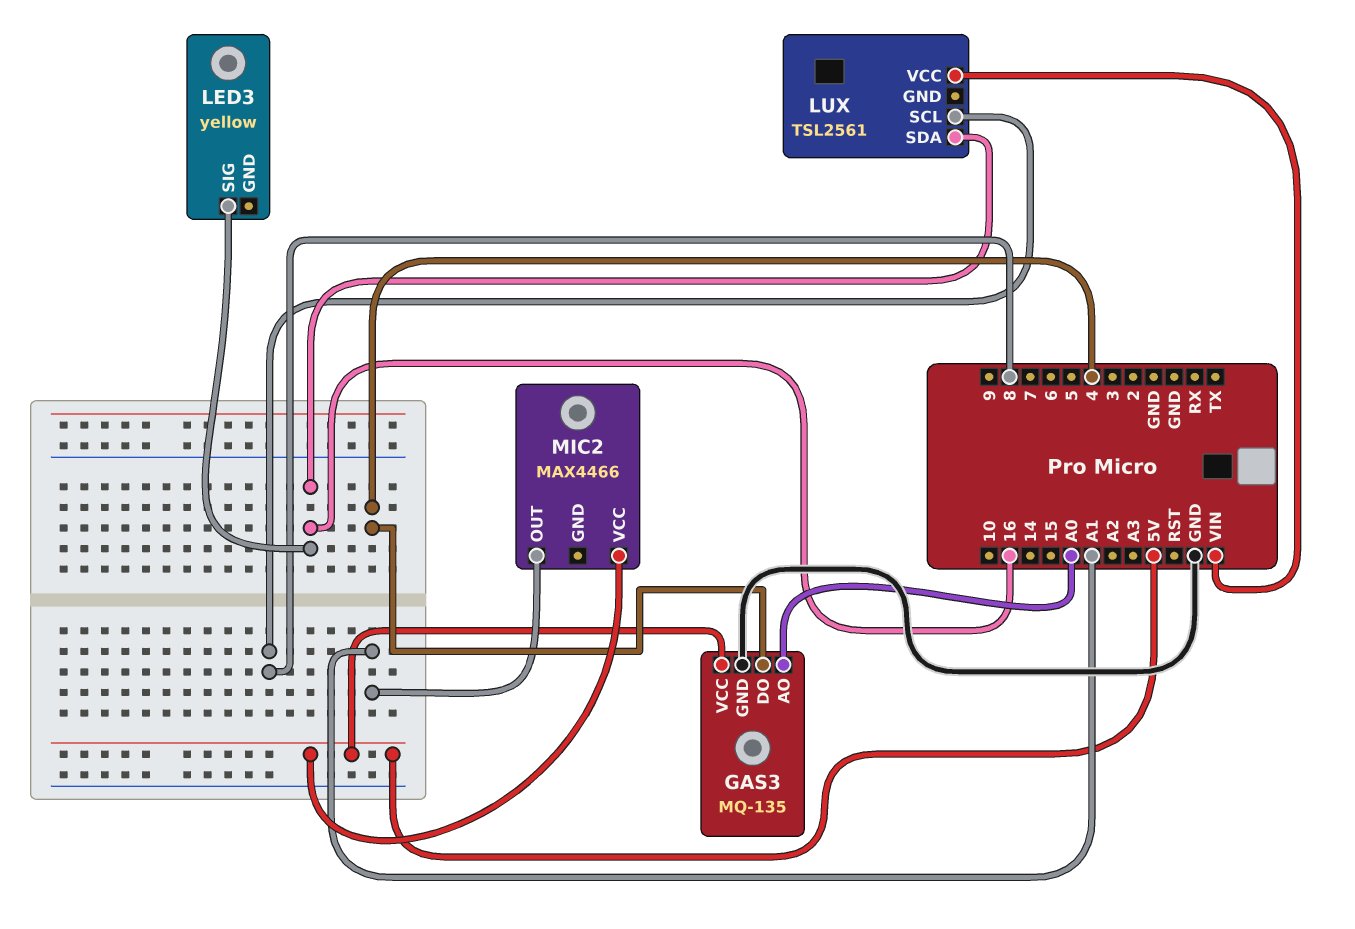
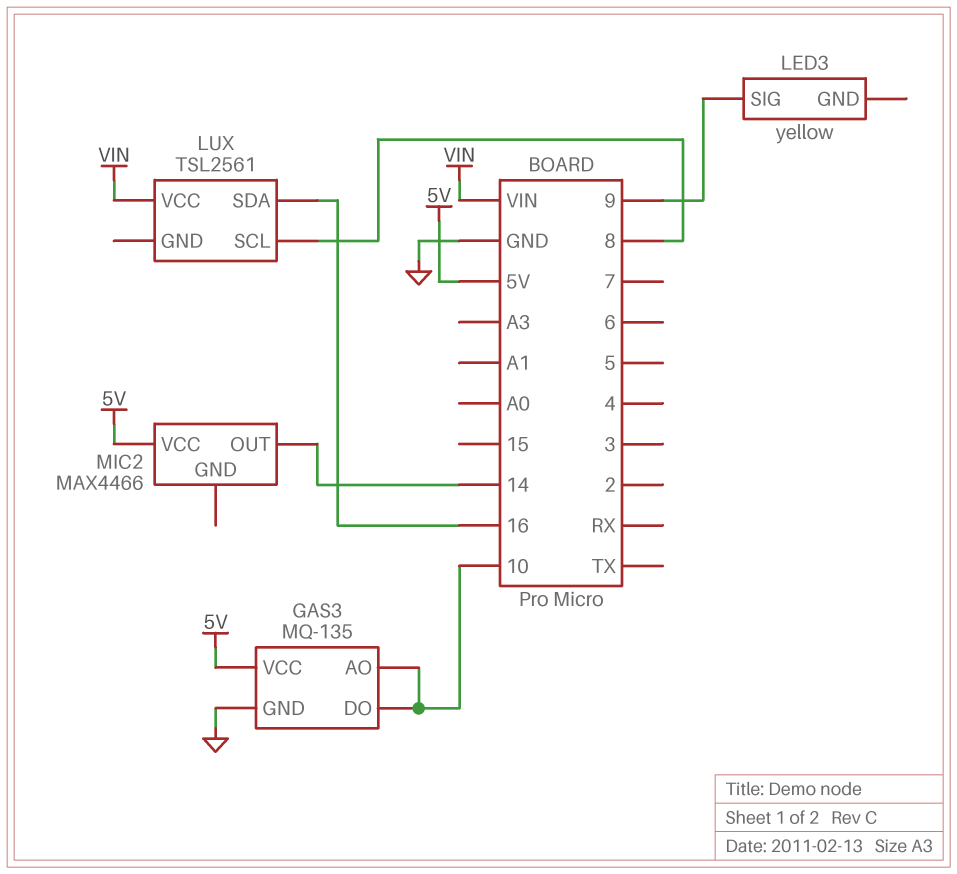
GAS3 pin AO: A0 -> 10
GAS3 pin DO: 4 -> 10
LED3 pin SIG: 16 -> 9
MIC2 pin OUT: A1 -> 14

